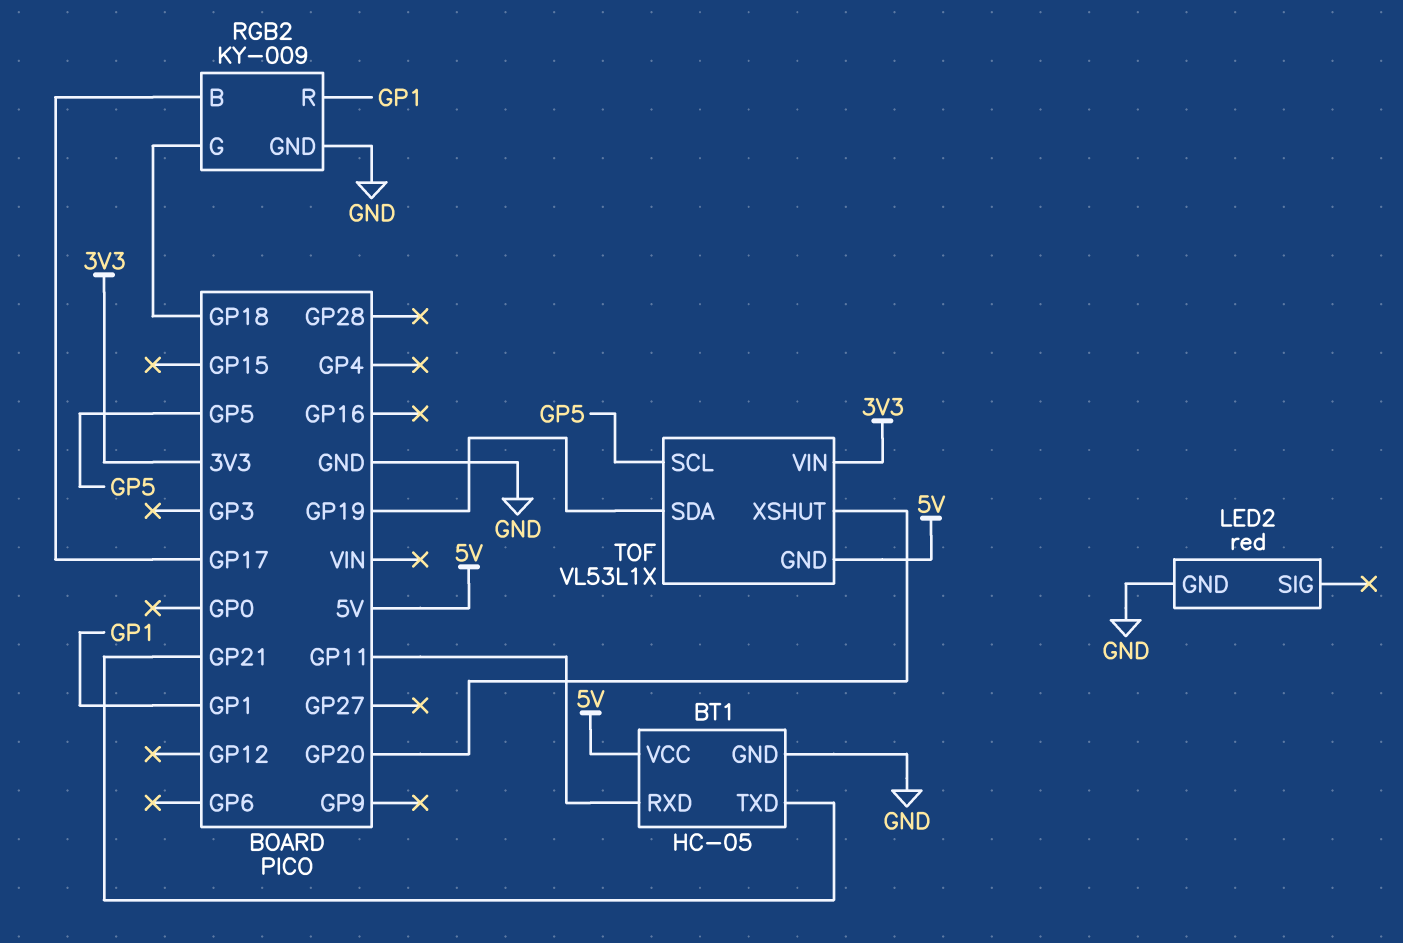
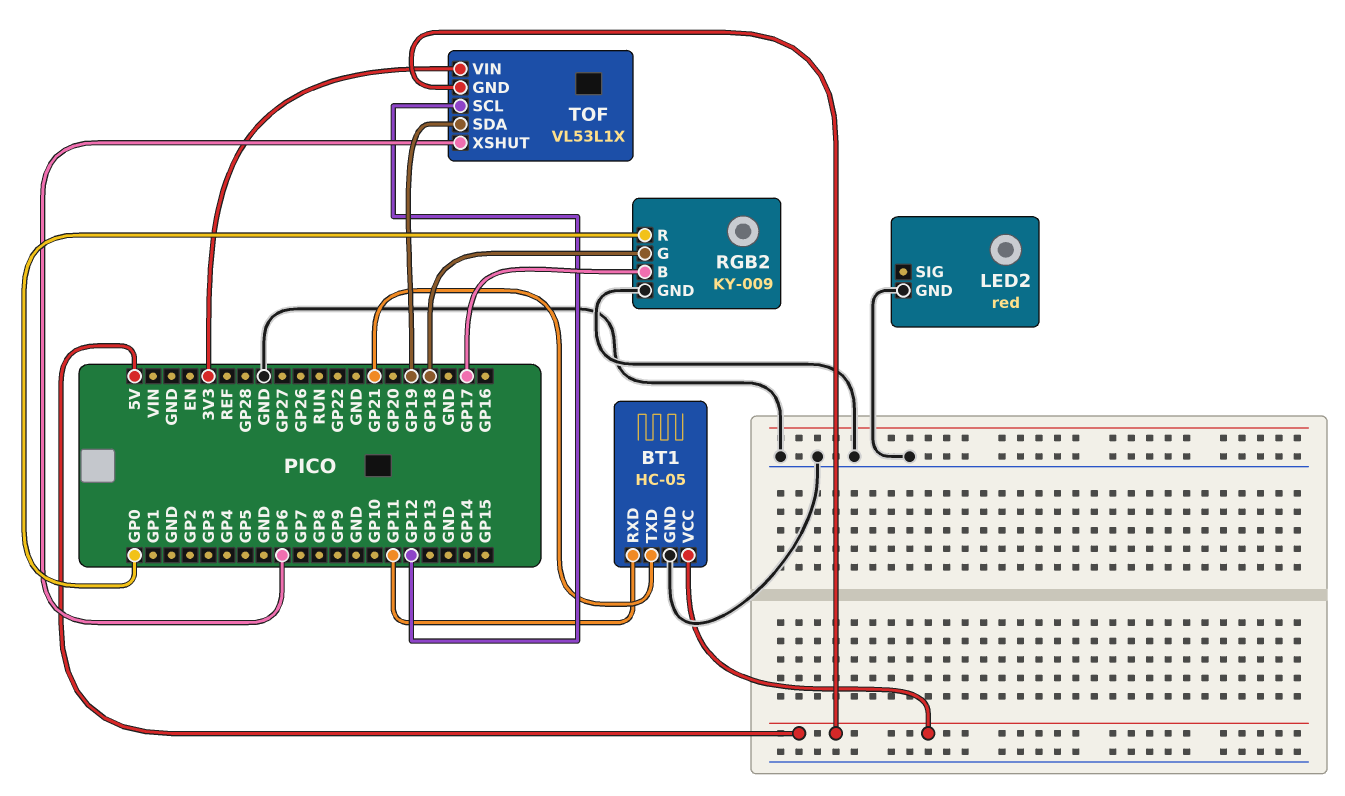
RGB2 pin R: GP1 -> GP0
TOF pin SCL: GP5 -> GP12
TOF pin XSHUT: GP20 -> GP6

